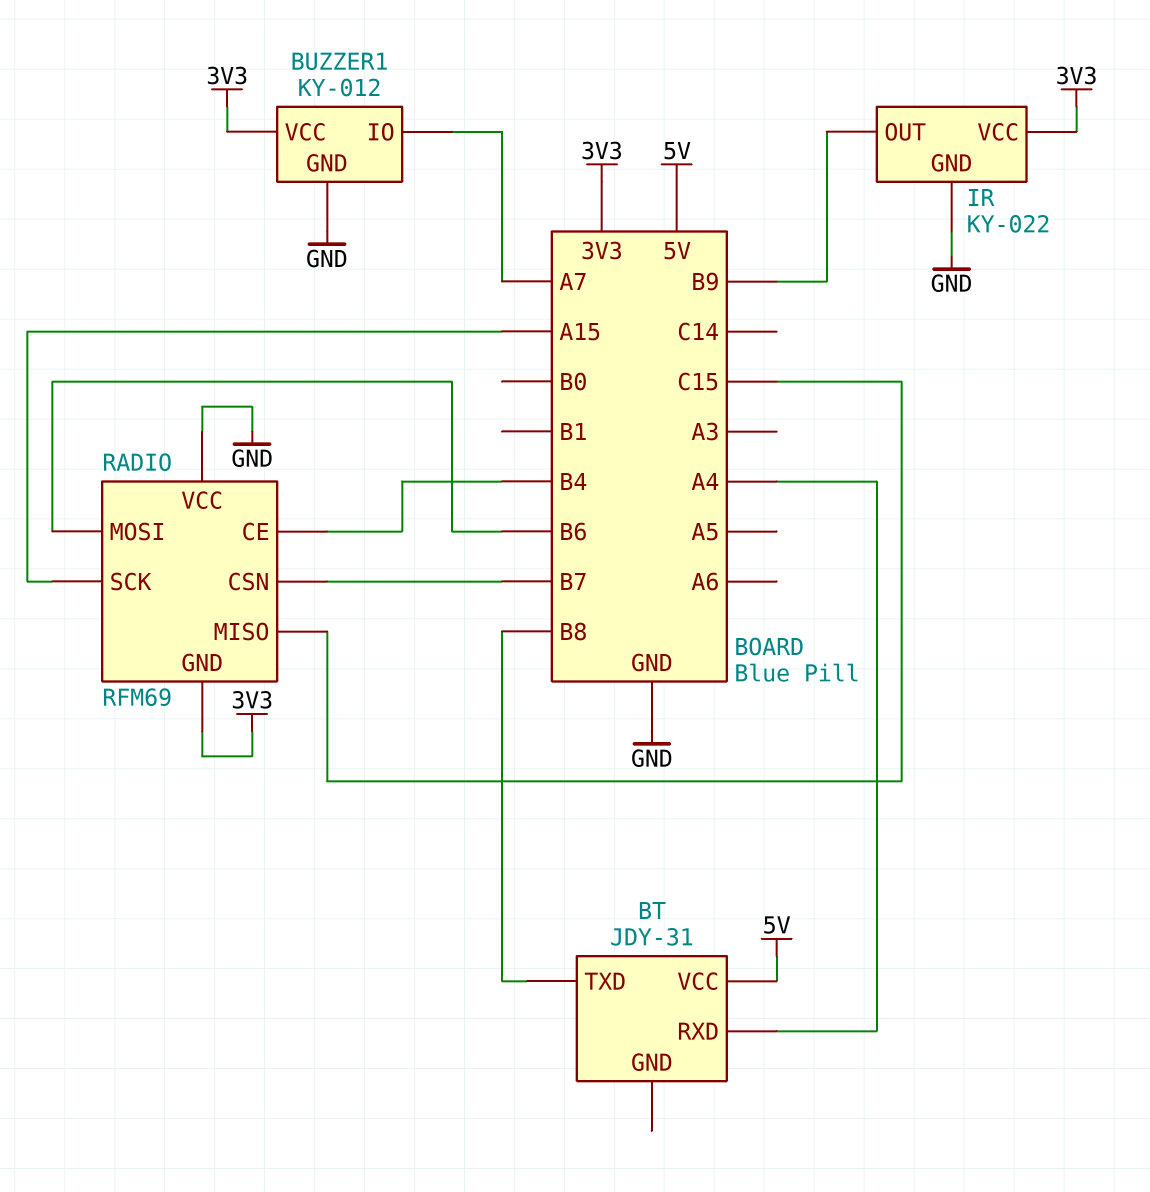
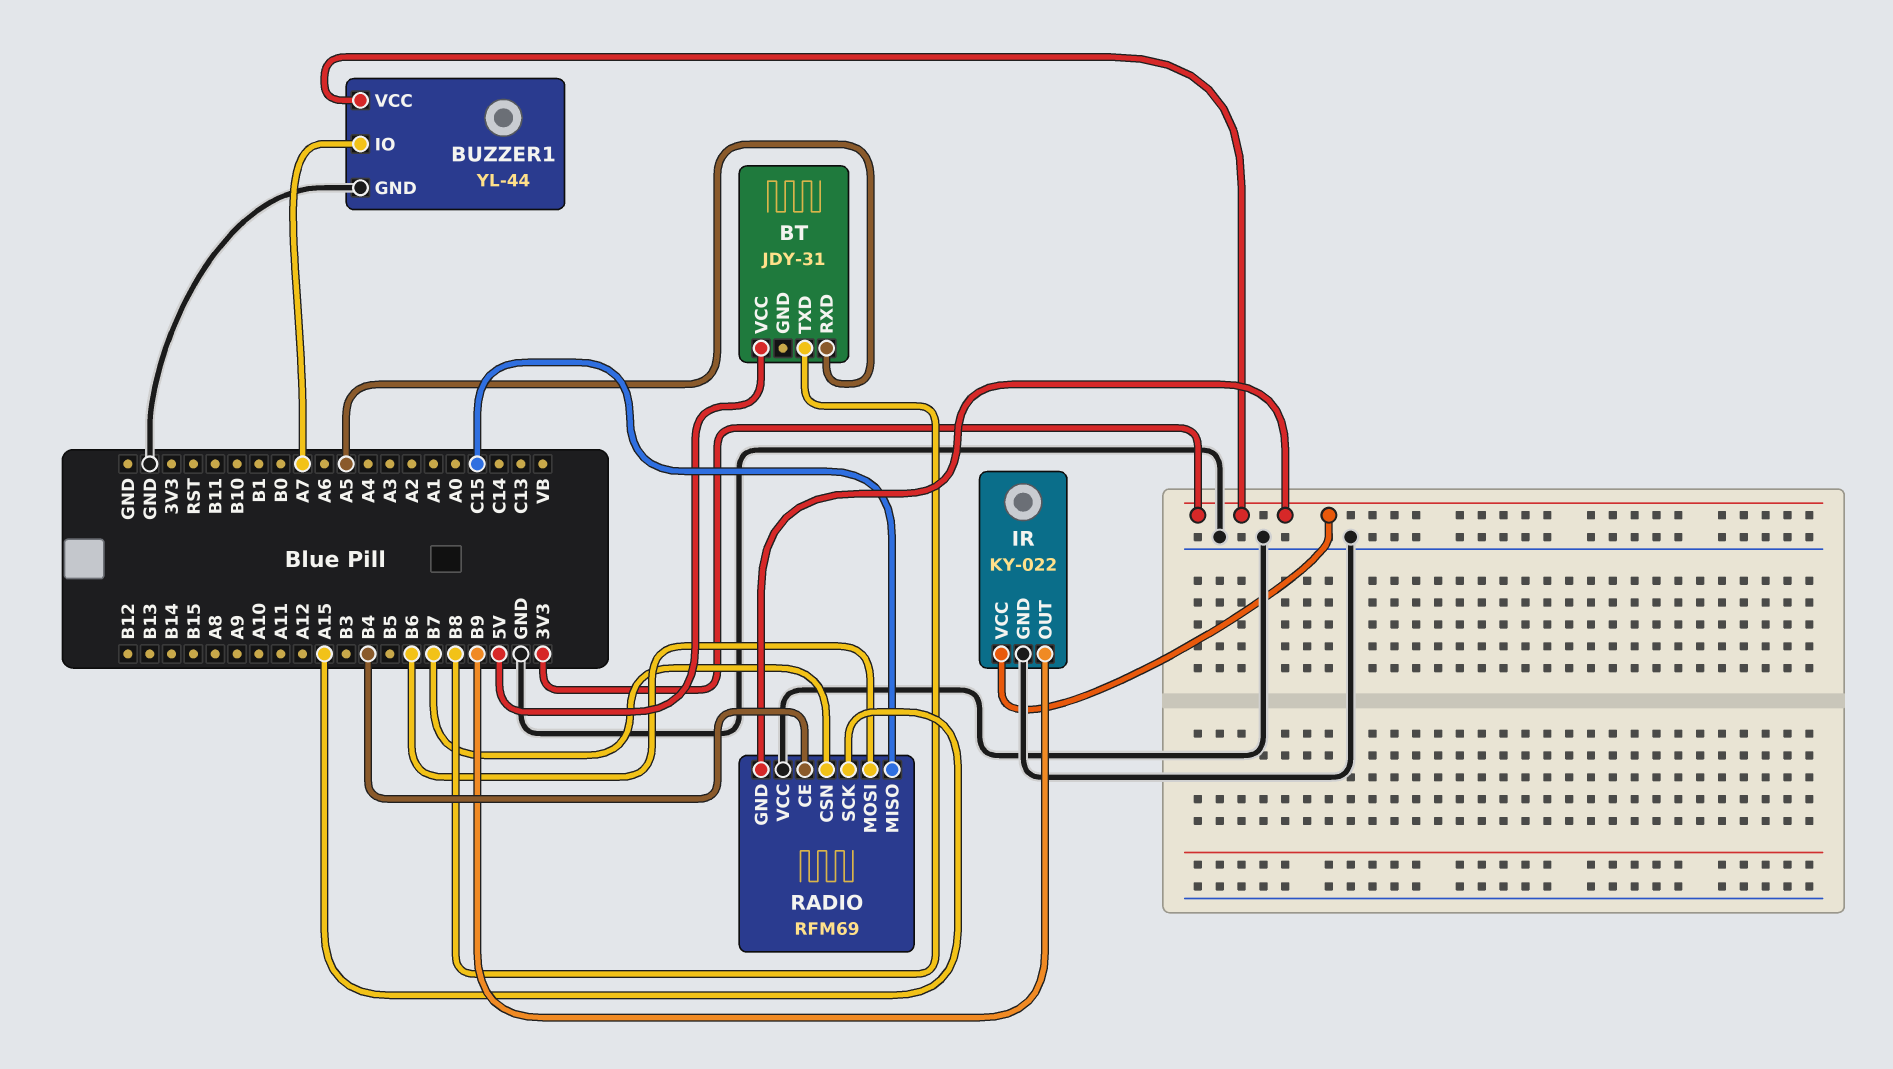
BT pin RXD: A4 -> A5
BUZZER1: KY-012 -> YL-44

